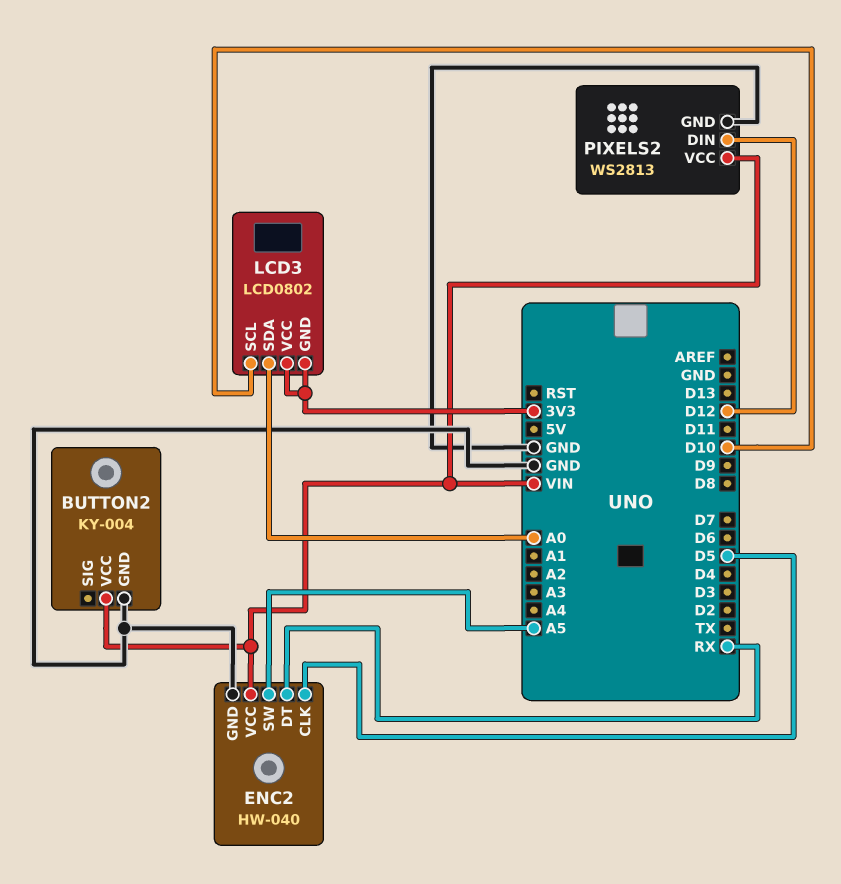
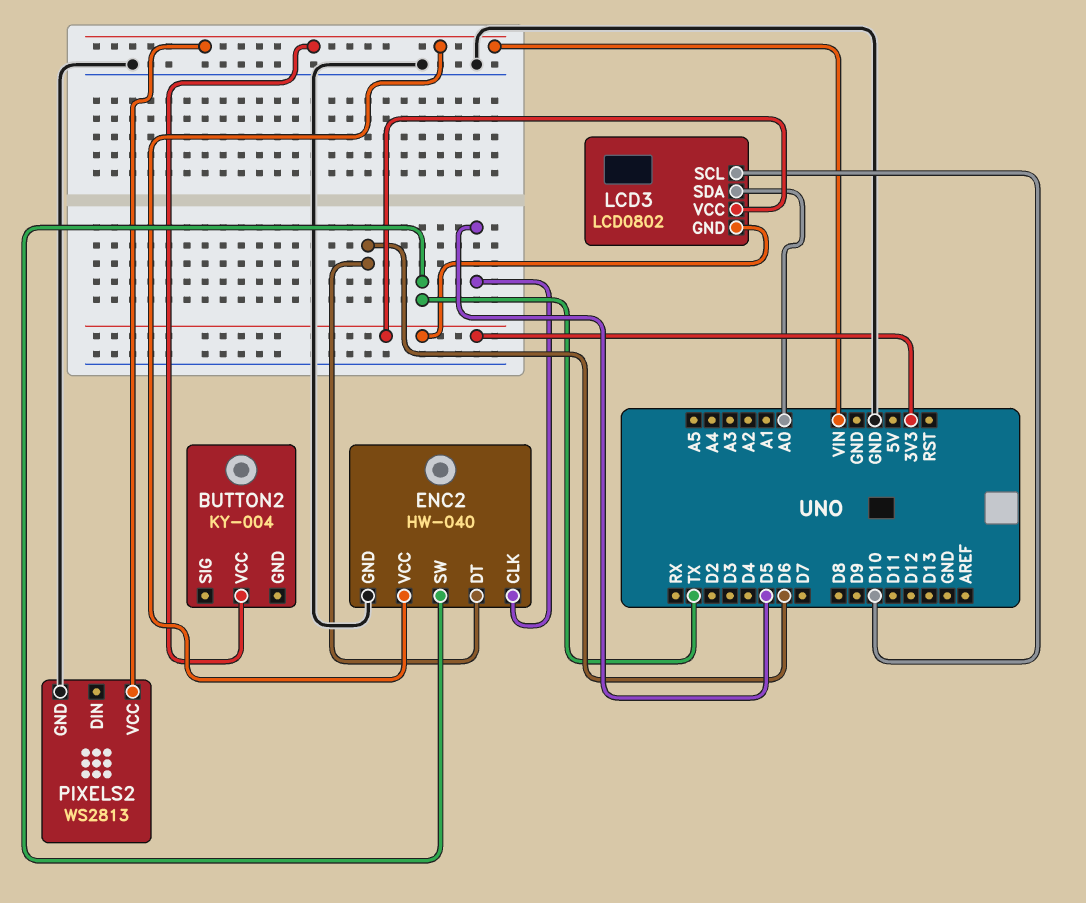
BUTTON2 pin GND: GND -> none
ENC2 pin DT: RX -> D6
ENC2 pin SW: A5 -> TX
PIXELS2 pin DIN: D12 -> none

